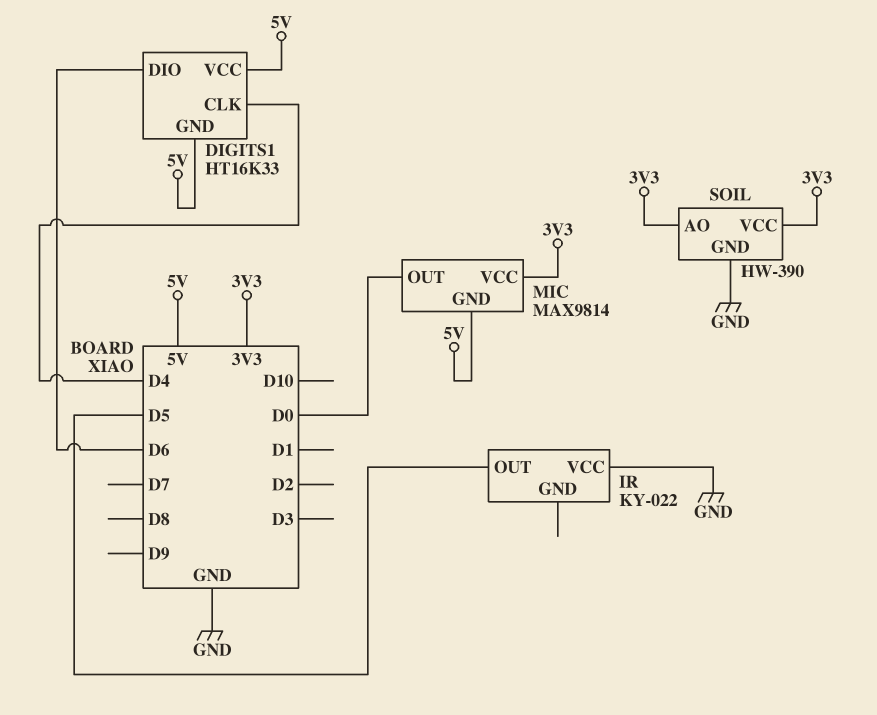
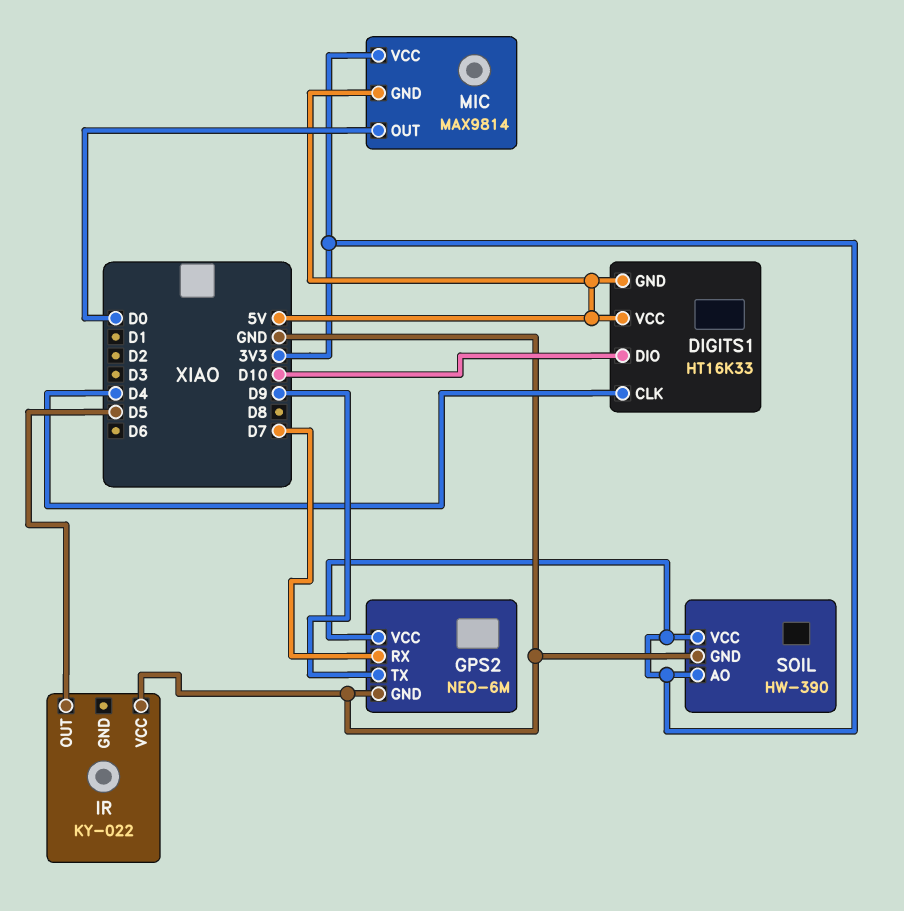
DIGITS1 pin DIO: D6 -> D10
GPS2: none -> NEO-6M
GPS2 pin GND: none -> GND
GPS2 pin RX: none -> D7
GPS2 pin TX: none -> D9
GPS2 pin VCC: none -> 3V3

